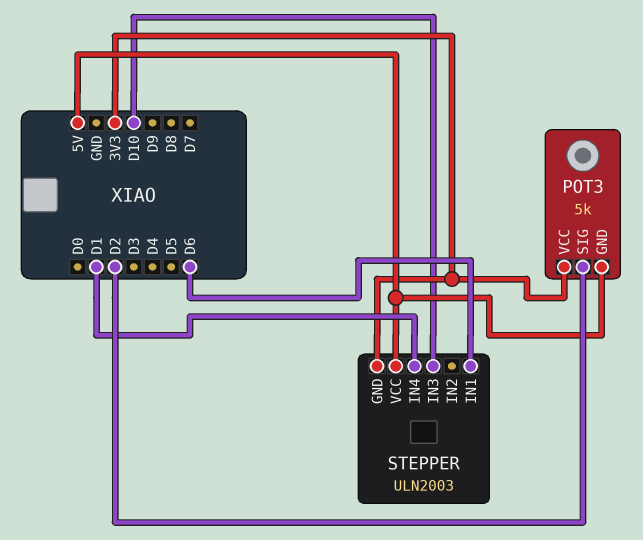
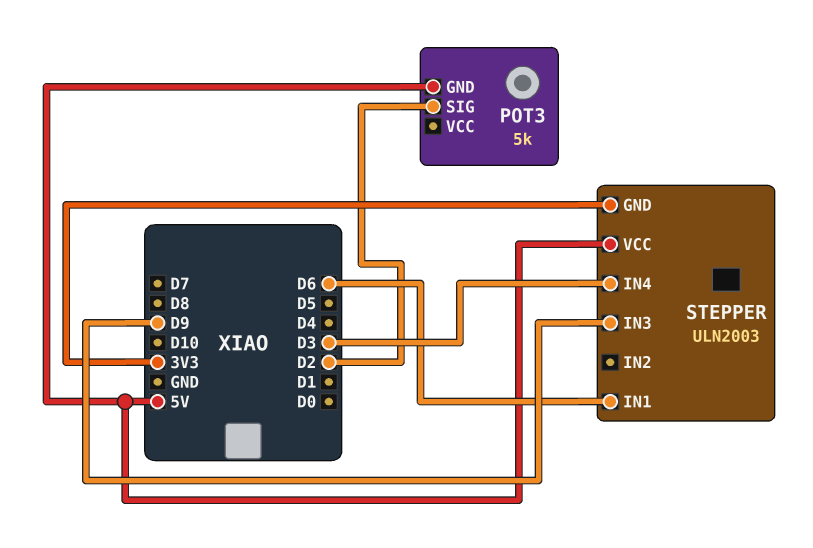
POT3 pin VCC: 3V3 -> none
STEPPER pin IN3: D10 -> D9
STEPPER pin IN4: D1 -> D3

